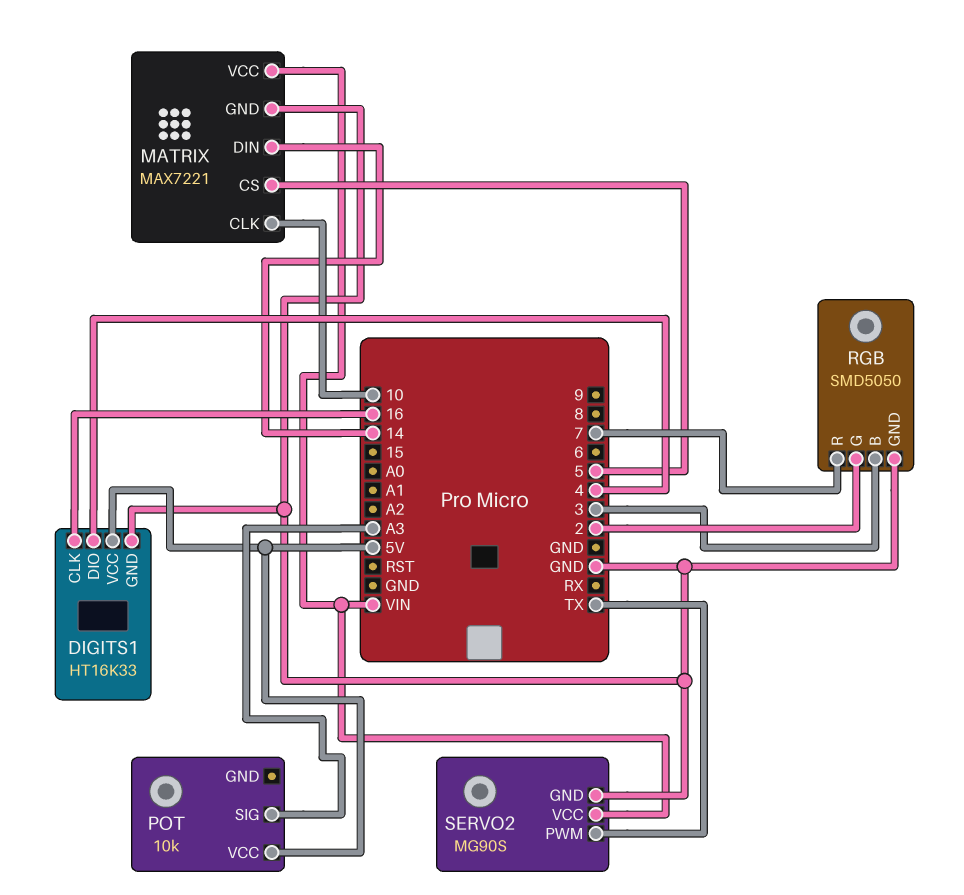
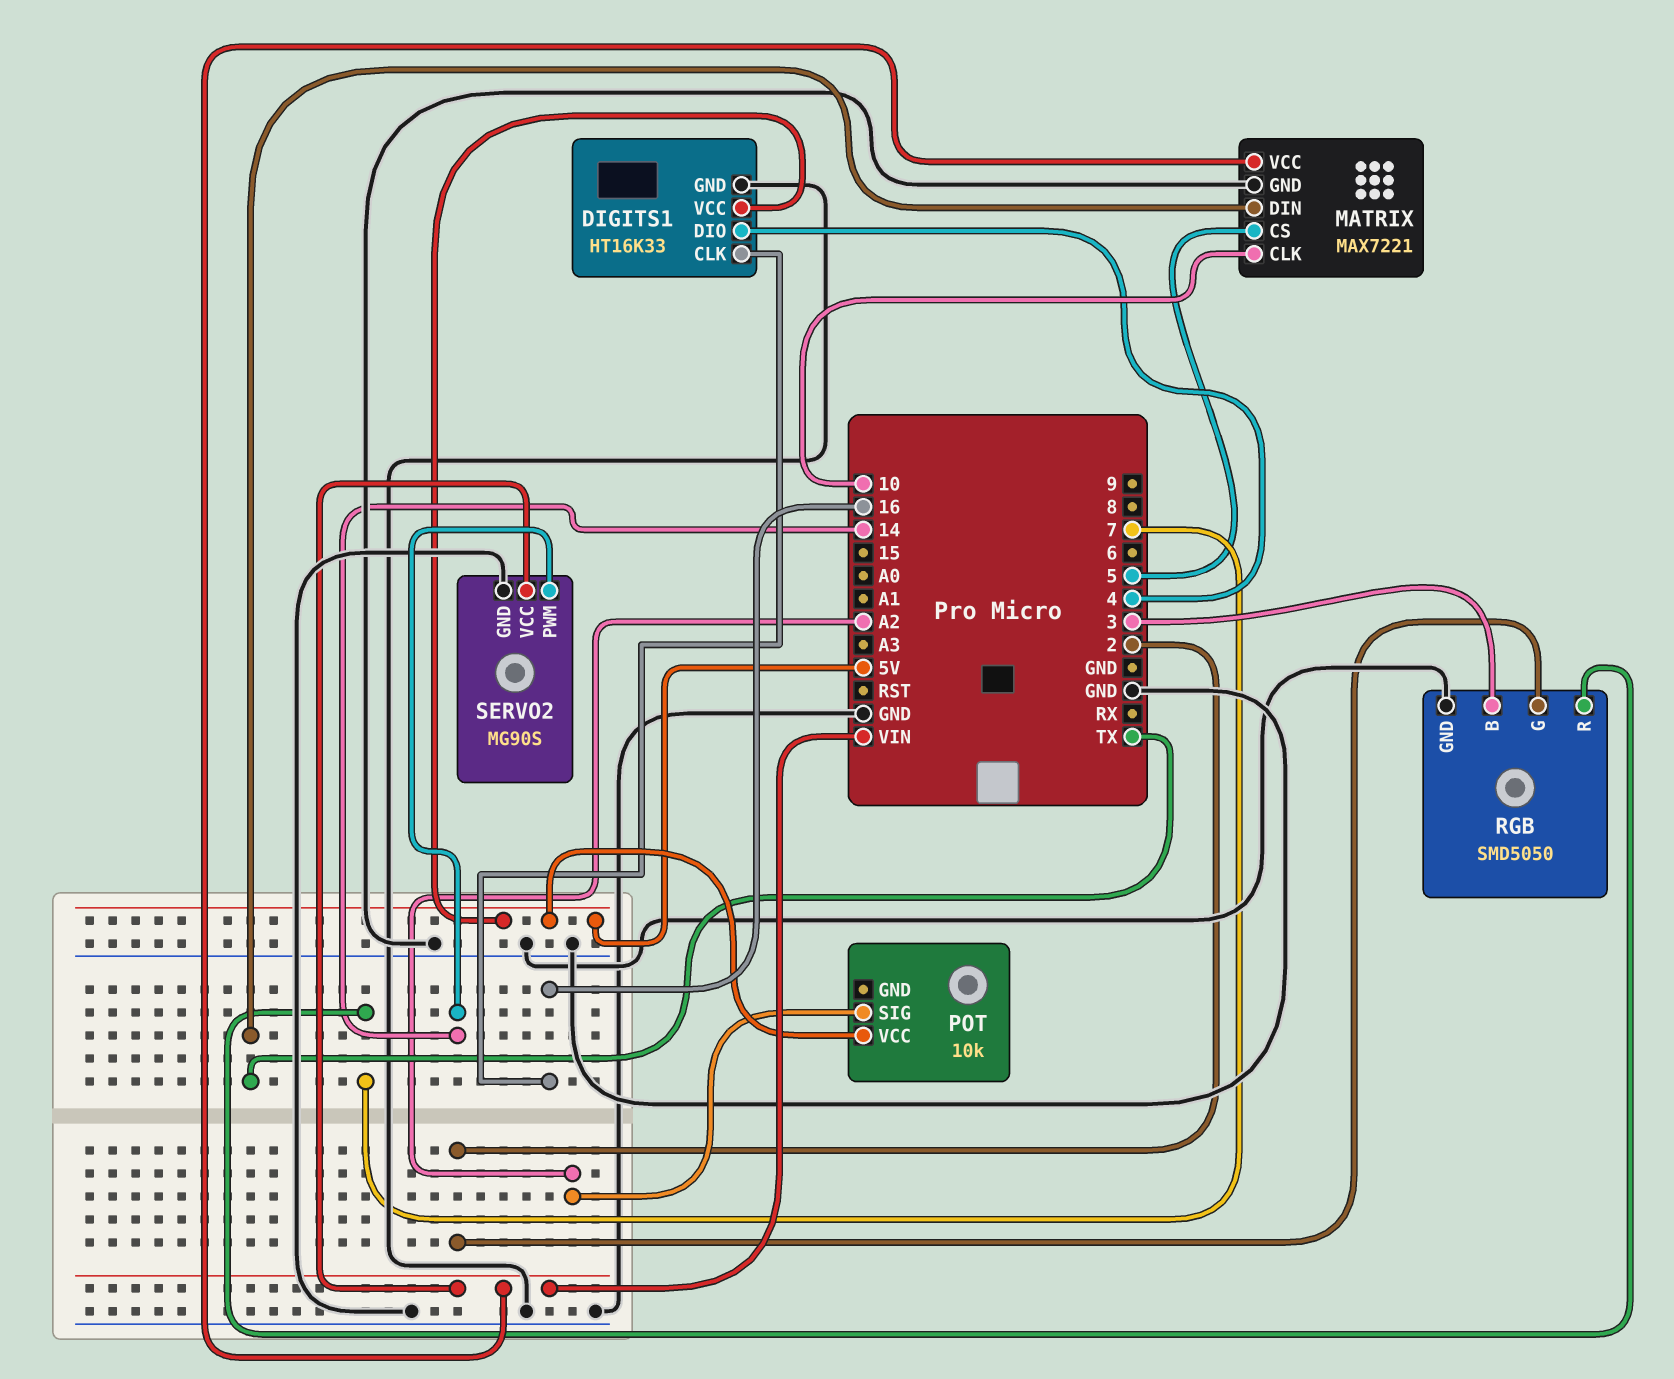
MATRIX pin DIN: 14 -> TX
POT pin SIG: A3 -> A2
SERVO2 pin PWM: TX -> 14

